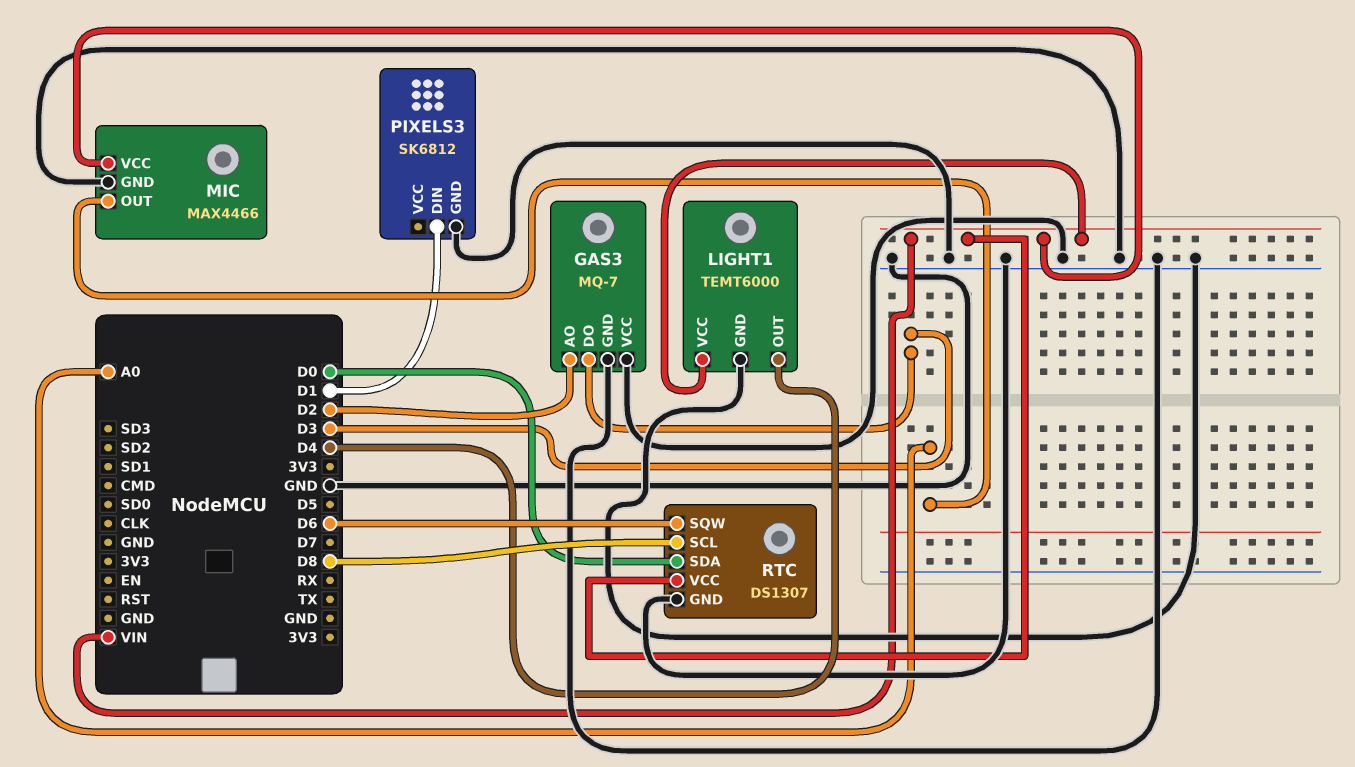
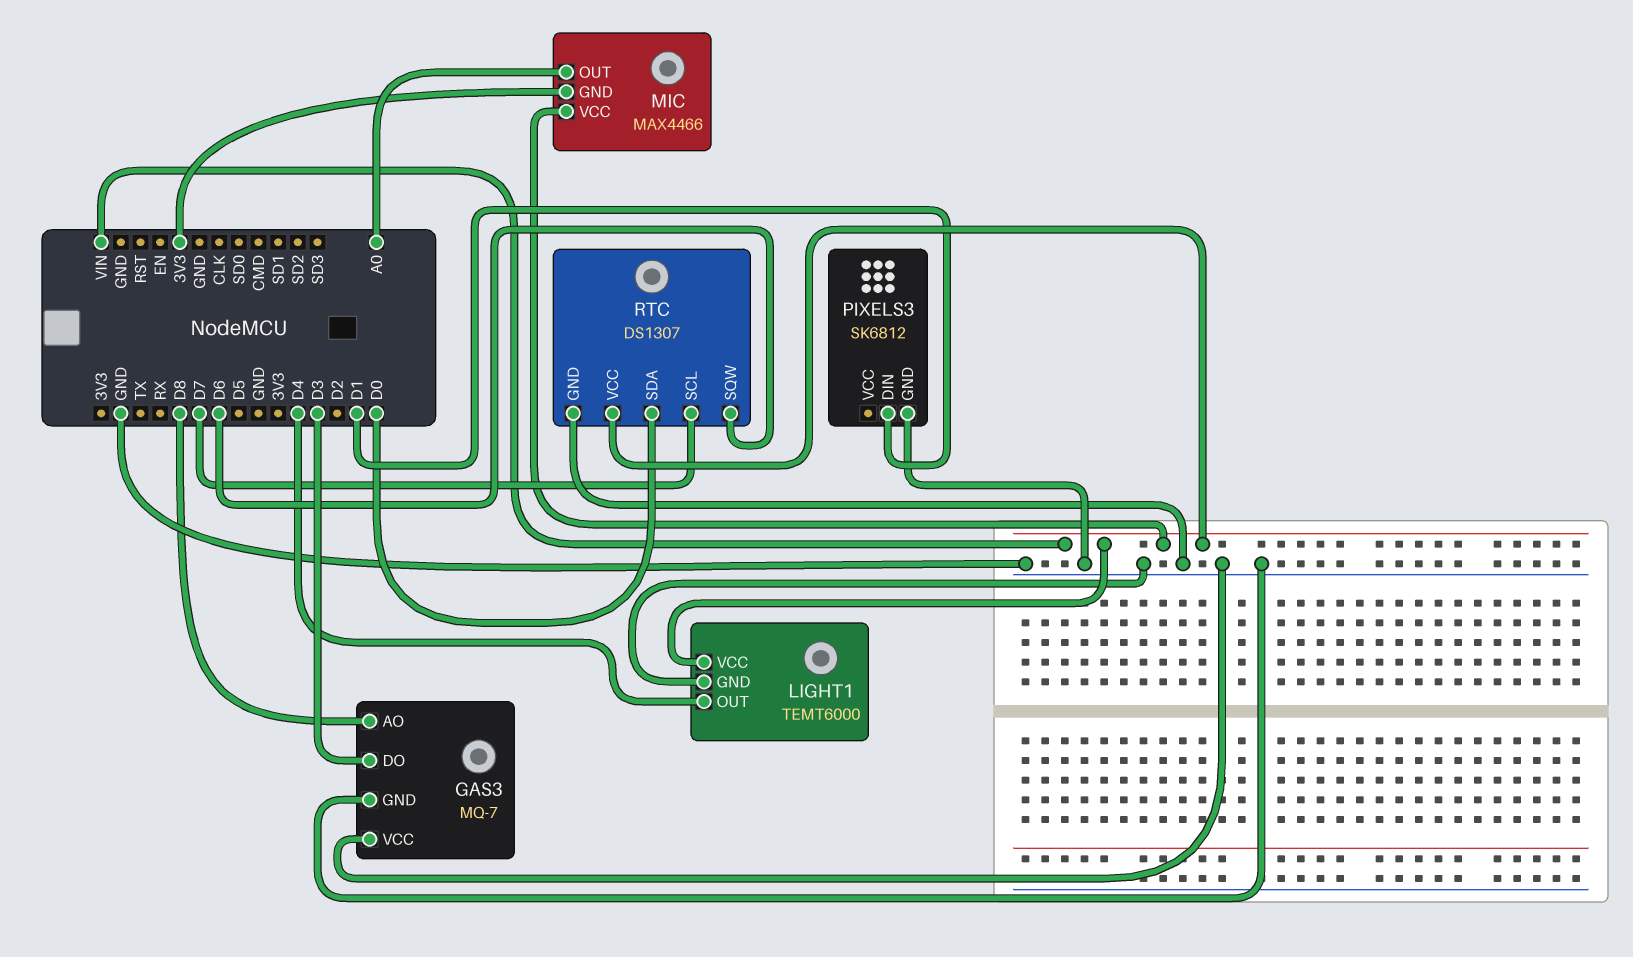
GAS3 pin AO: D2 -> D8
MIC pin GND: GND -> 3V3
RTC pin SCL: D8 -> D7

